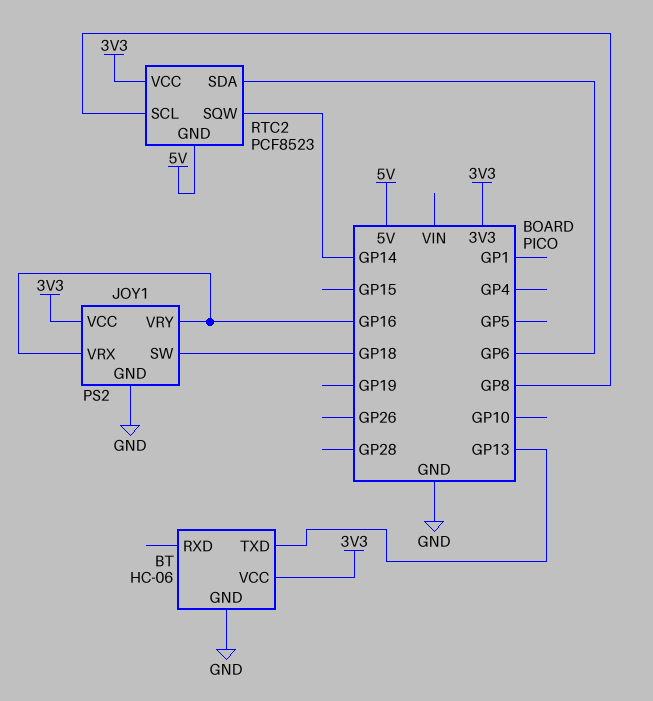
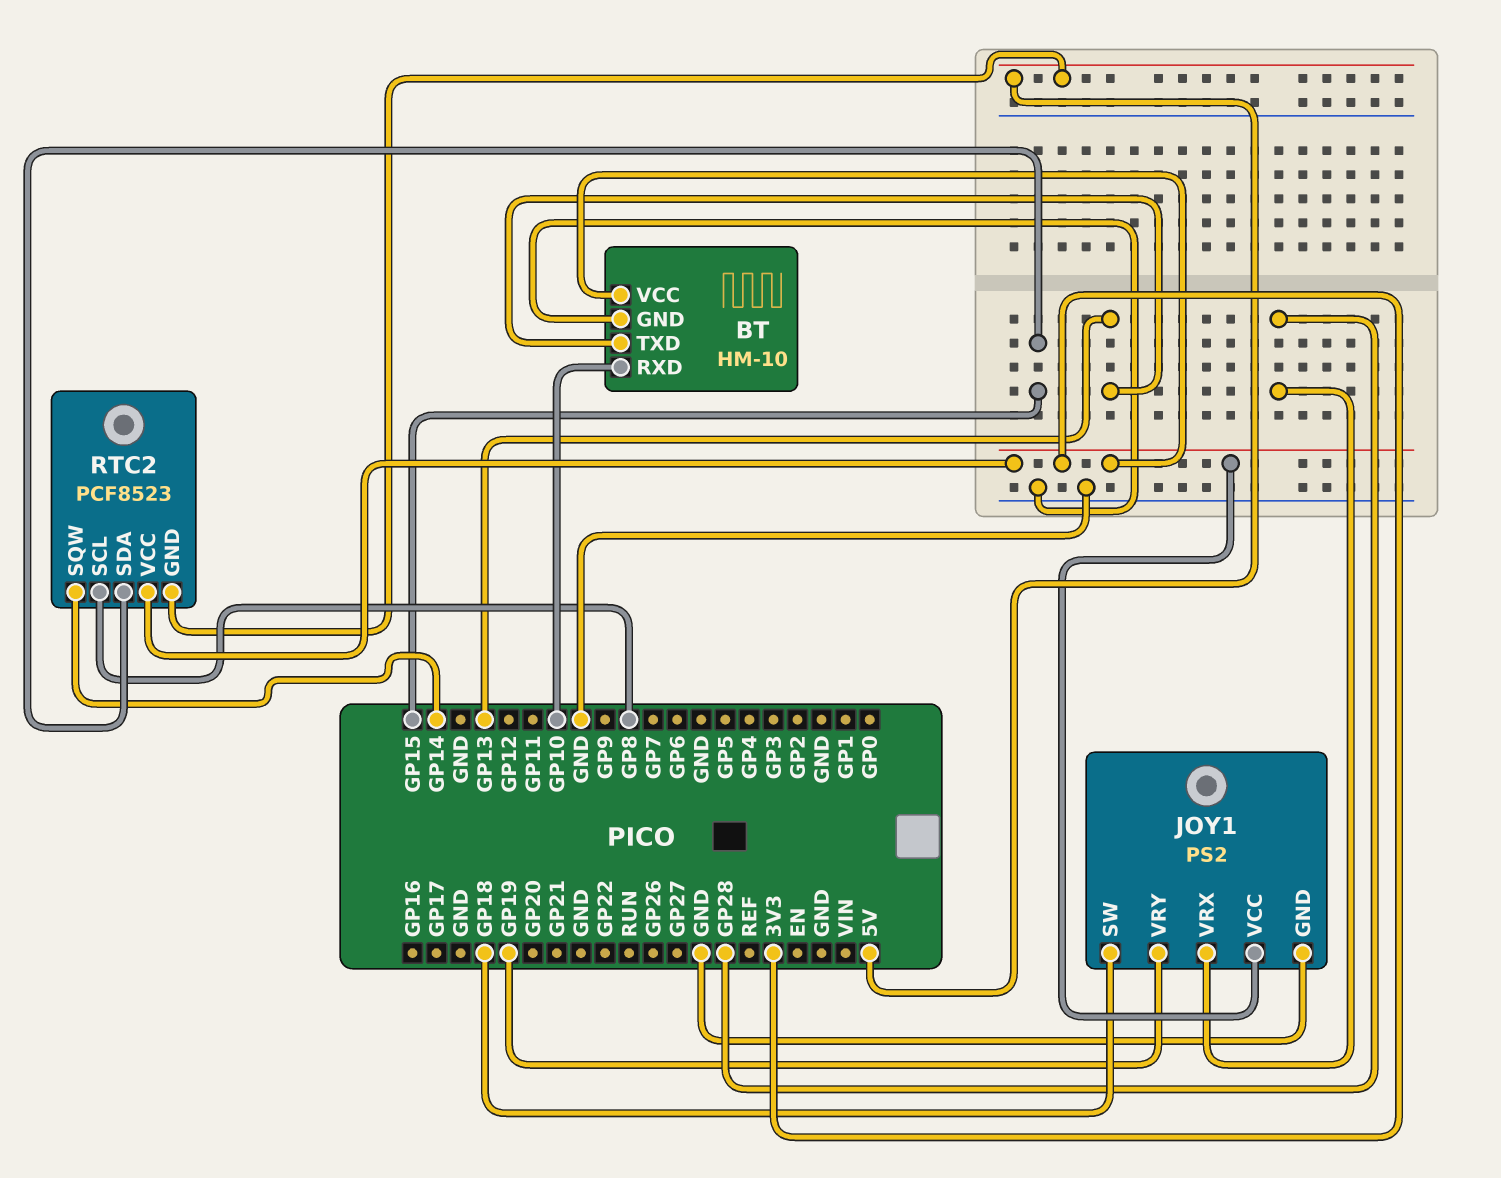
BT: HC-06 -> HM-10
BT pin RXD: none -> GP10
JOY1 pin VRX: GP16 -> GP28
JOY1 pin VRY: GP16 -> GP19
RTC2 pin SDA: GP6 -> GP15

